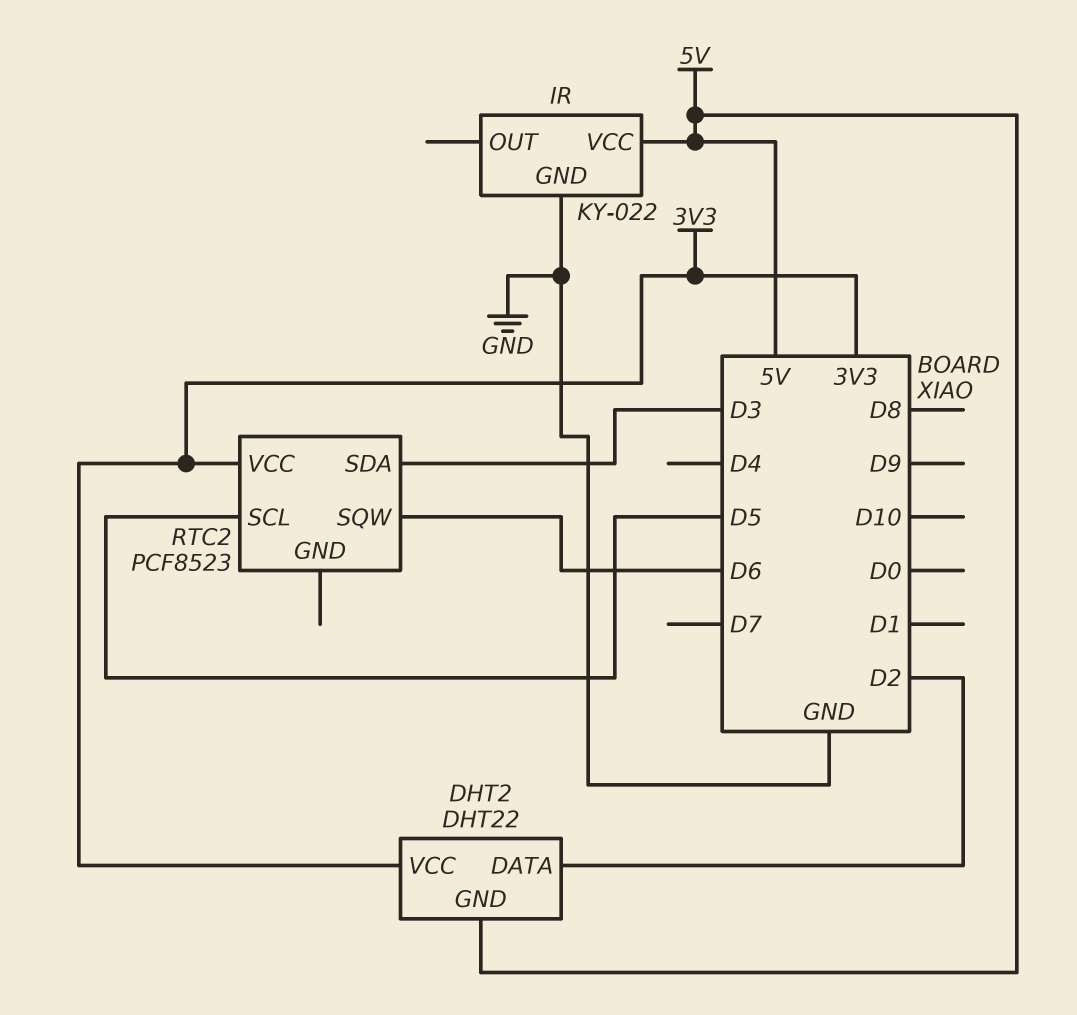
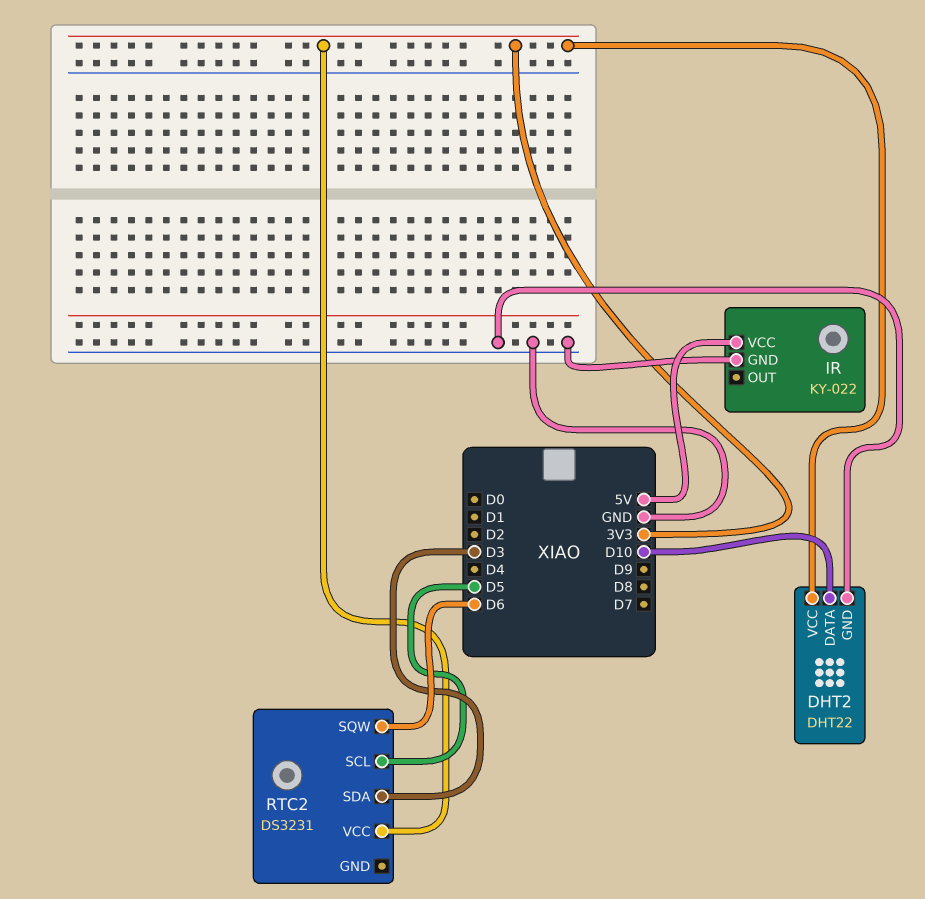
DHT2 pin DATA: D2 -> D10
DHT2 pin GND: 5V -> GND
RTC2: PCF8523 -> DS3231

